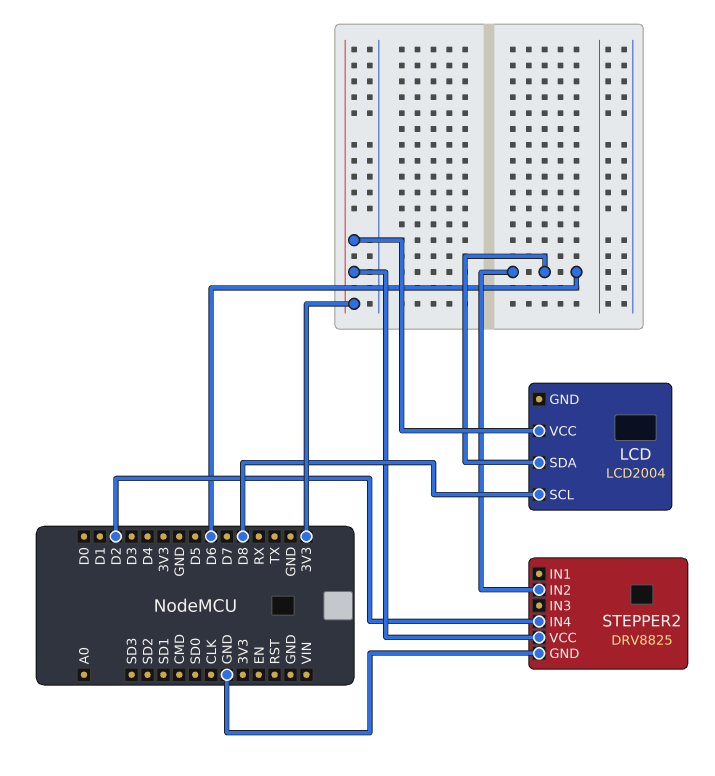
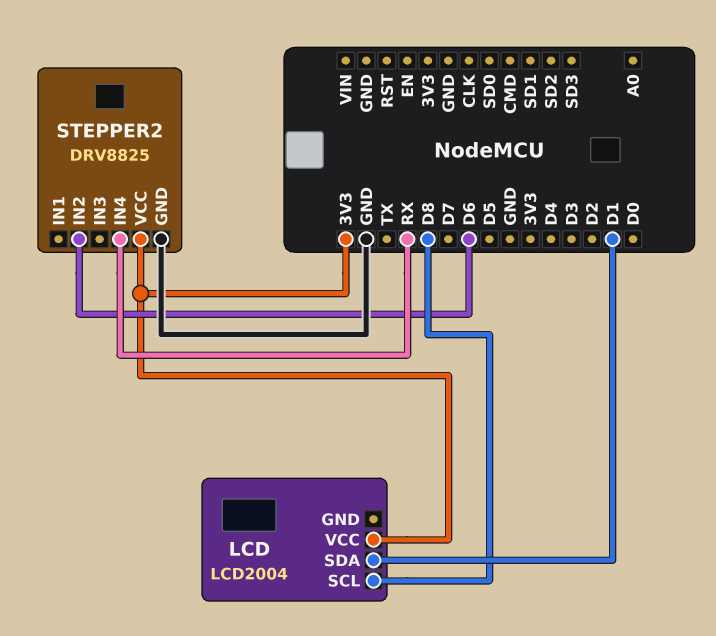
LCD pin SDA: D6 -> D1
STEPPER2 pin IN4: D2 -> RX

